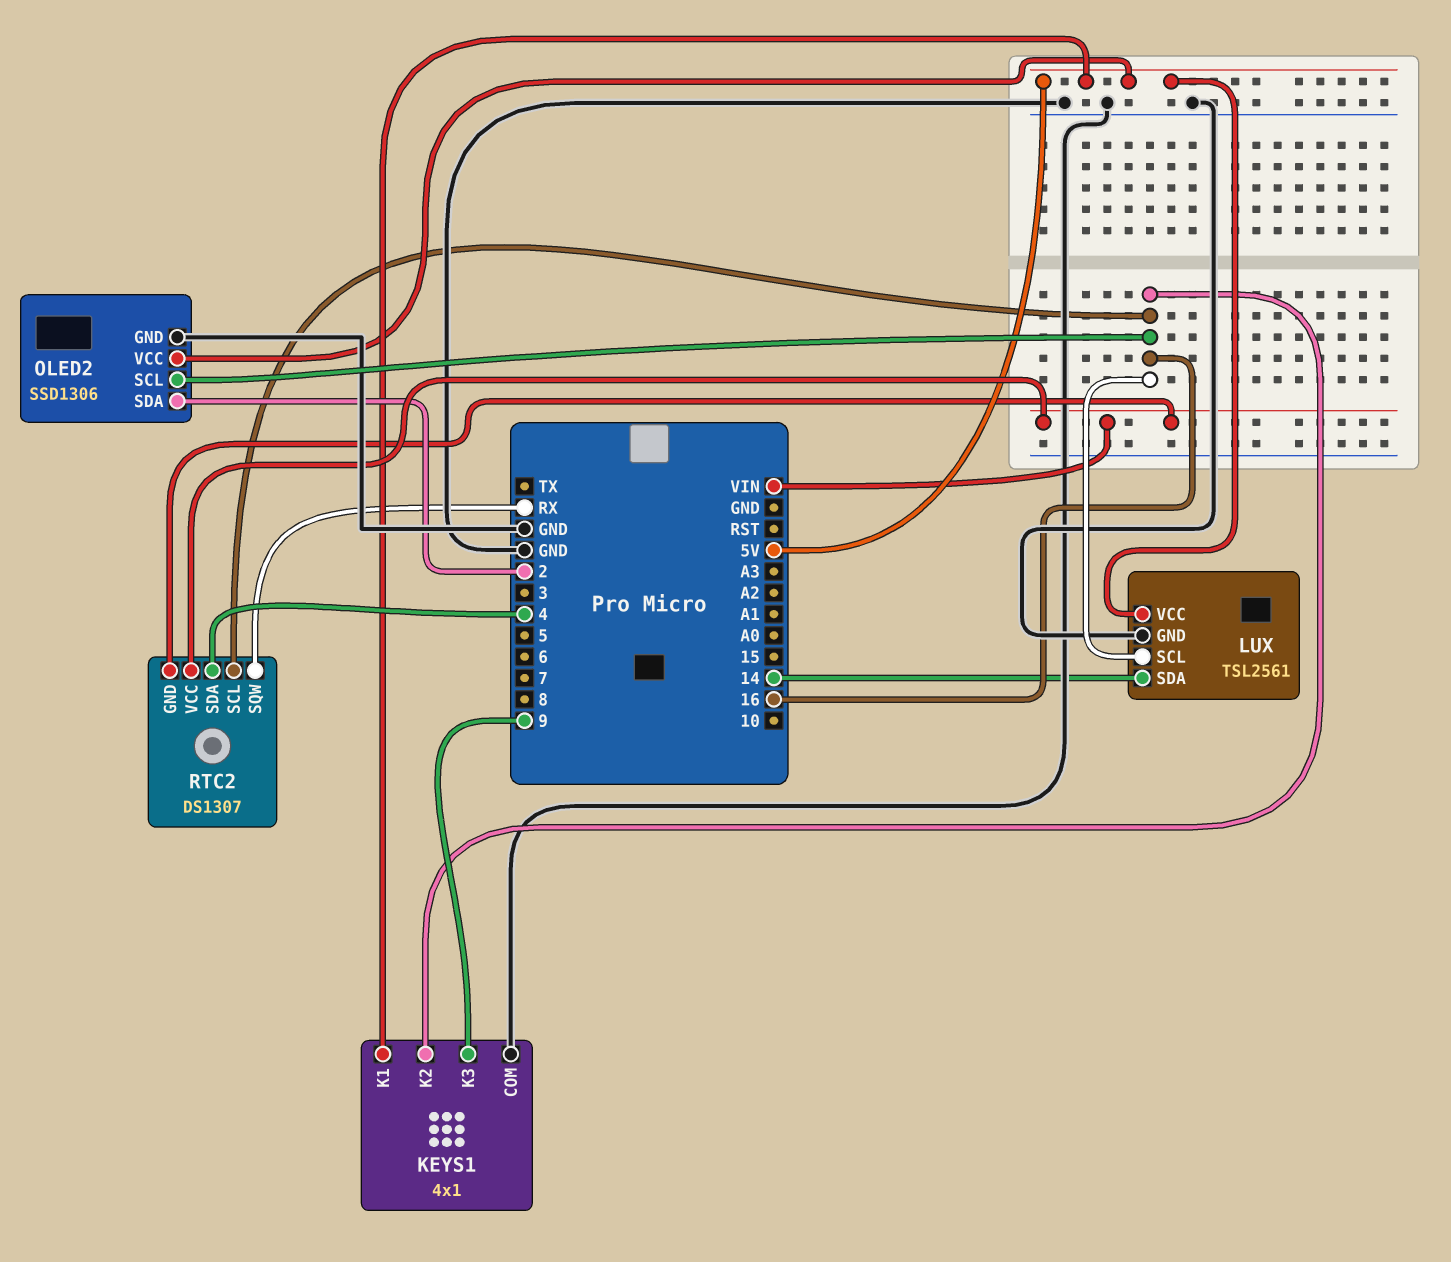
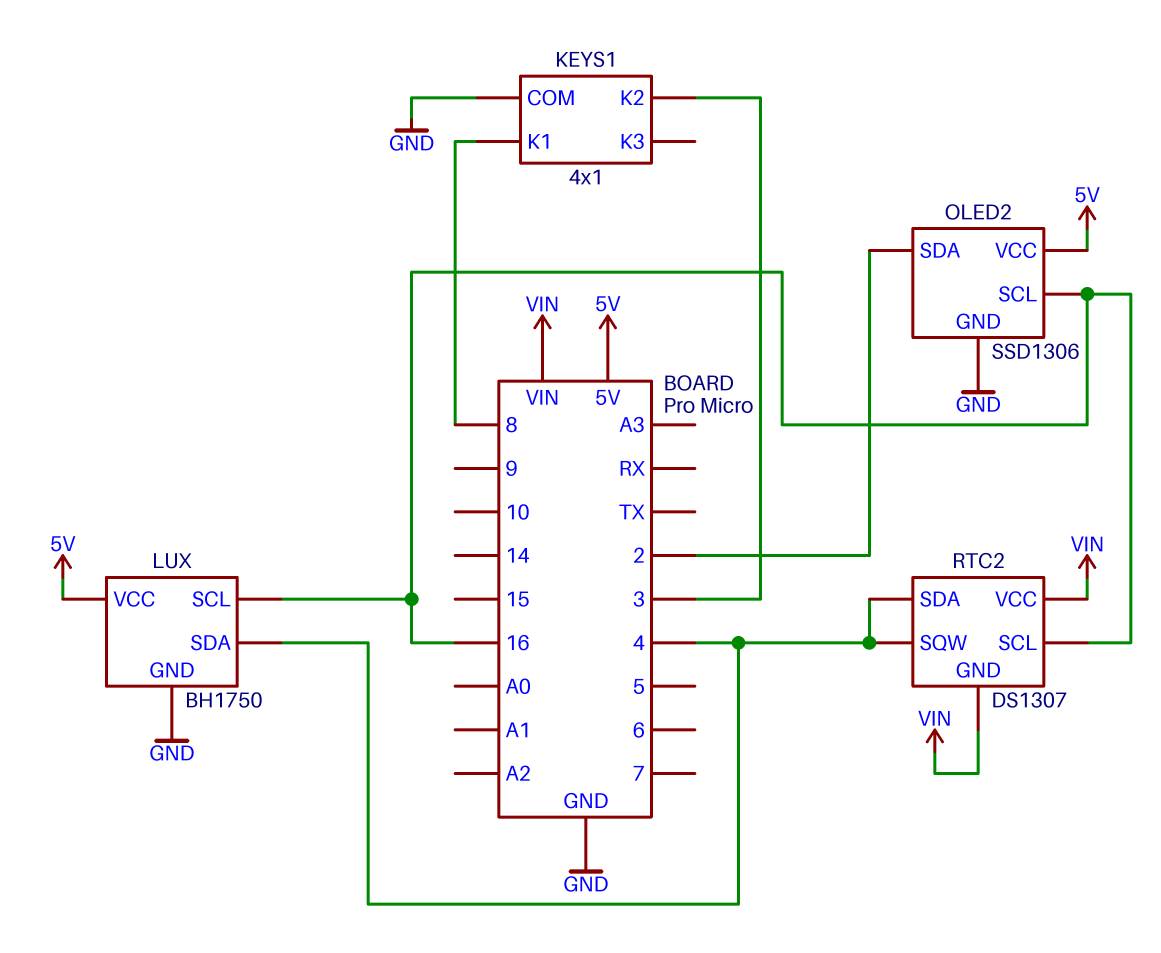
KEYS1 pin K1: 5V -> 8
KEYS1 pin K2: 16 -> 3
KEYS1 pin K3: 9 -> none
LUX: TSL2561 -> BH1750
LUX pin SDA: 14 -> 4
RTC2 pin SQW: RX -> 4

